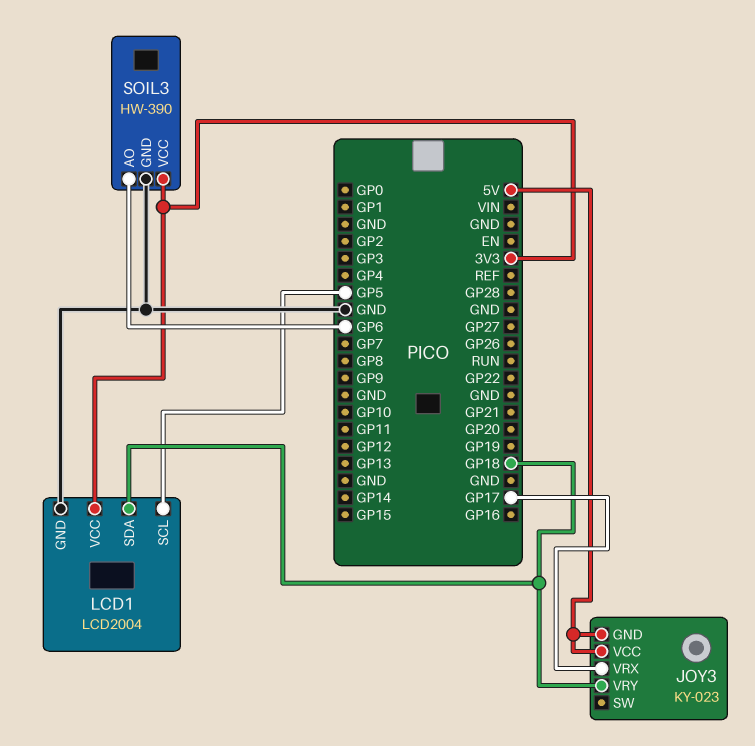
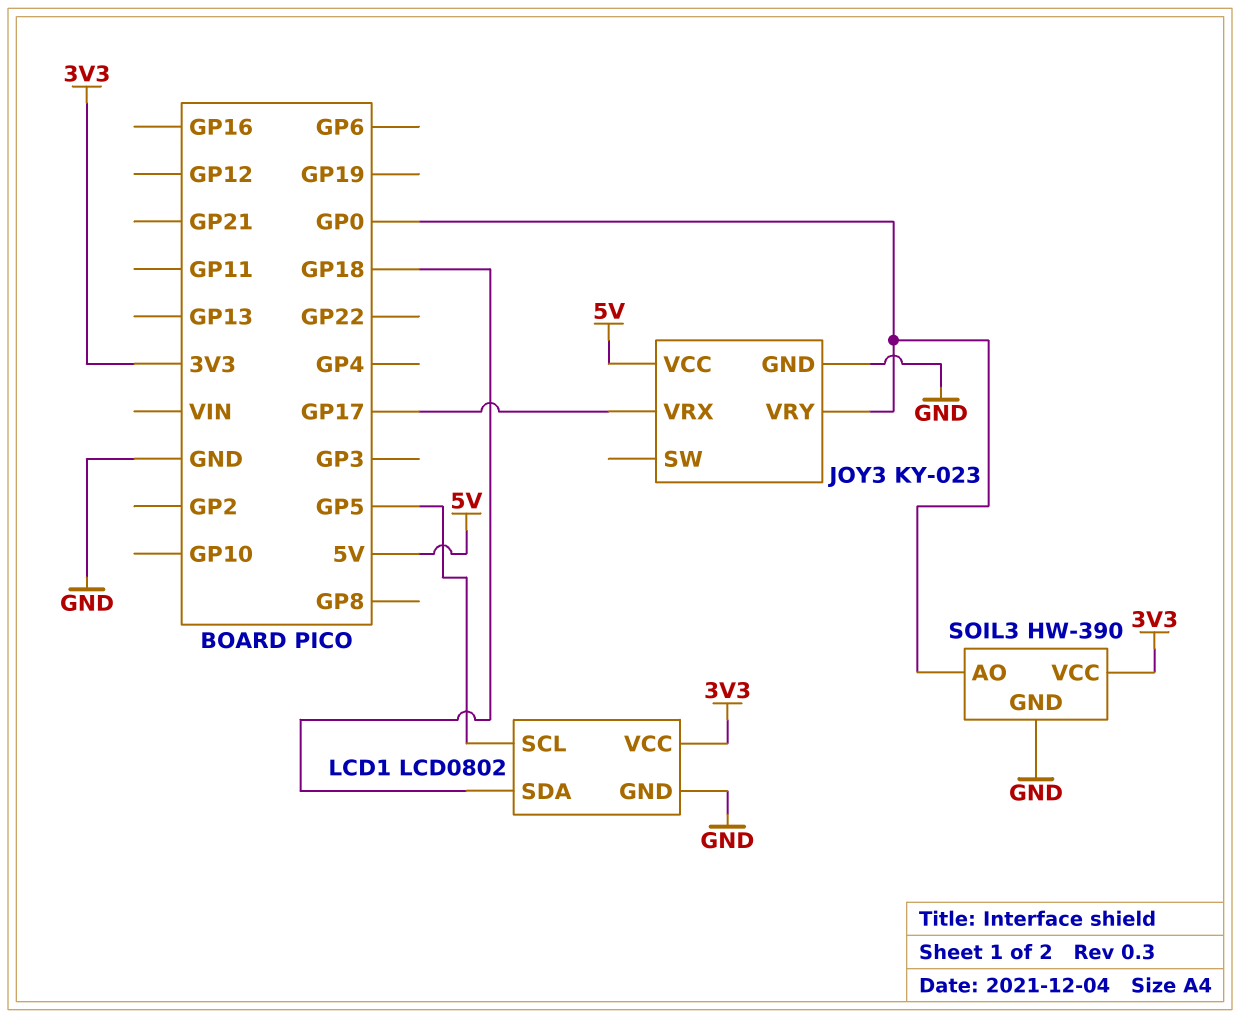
JOY3 pin GND: 5V -> GND
JOY3 pin VRY: GP18 -> GP0
LCD1: LCD2004 -> LCD0802
SOIL3 pin AO: GP6 -> GP0

